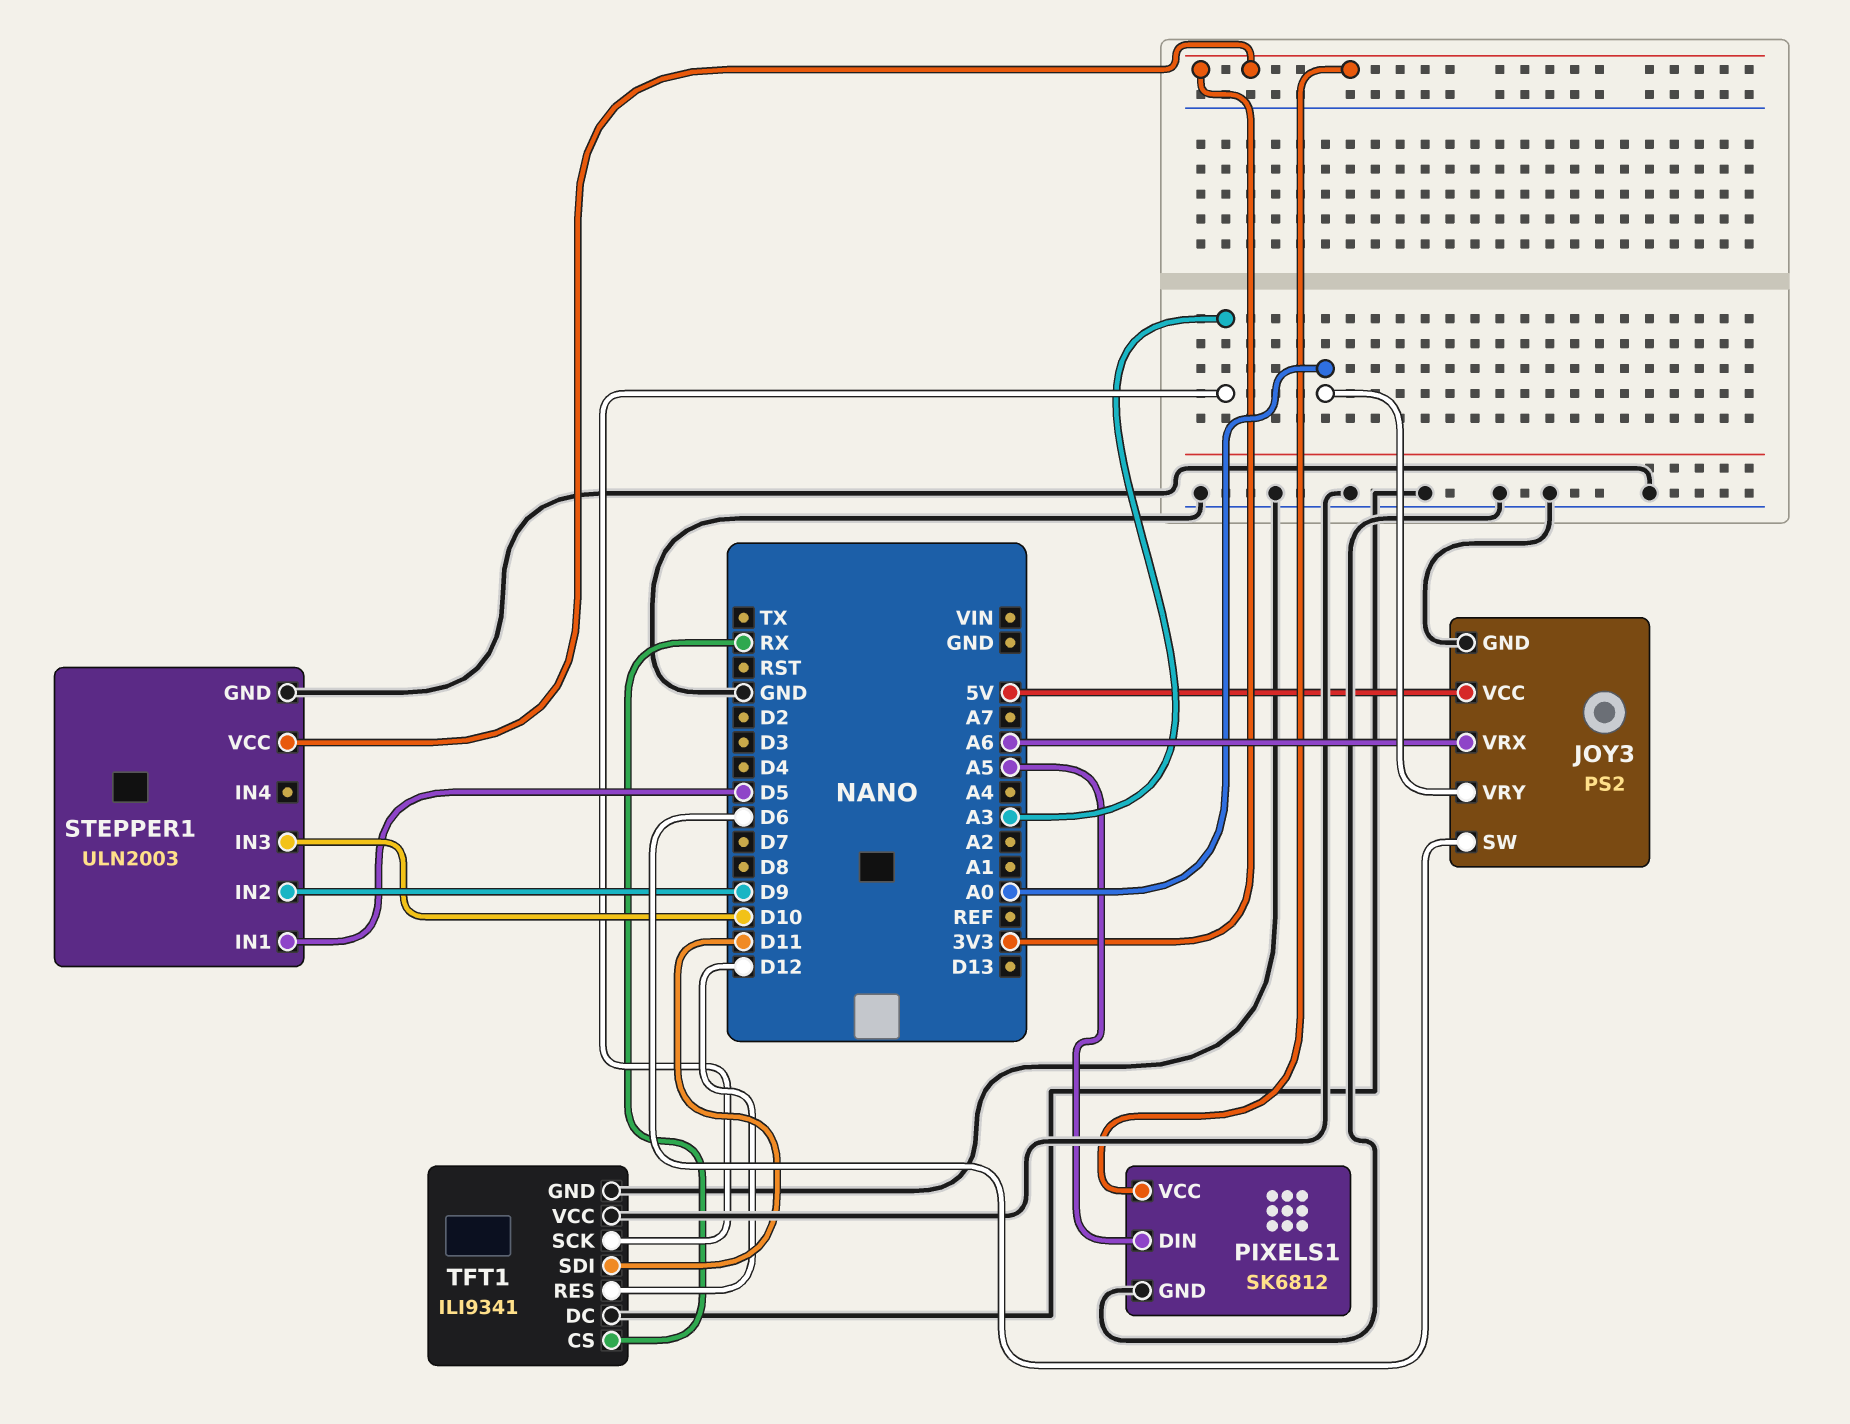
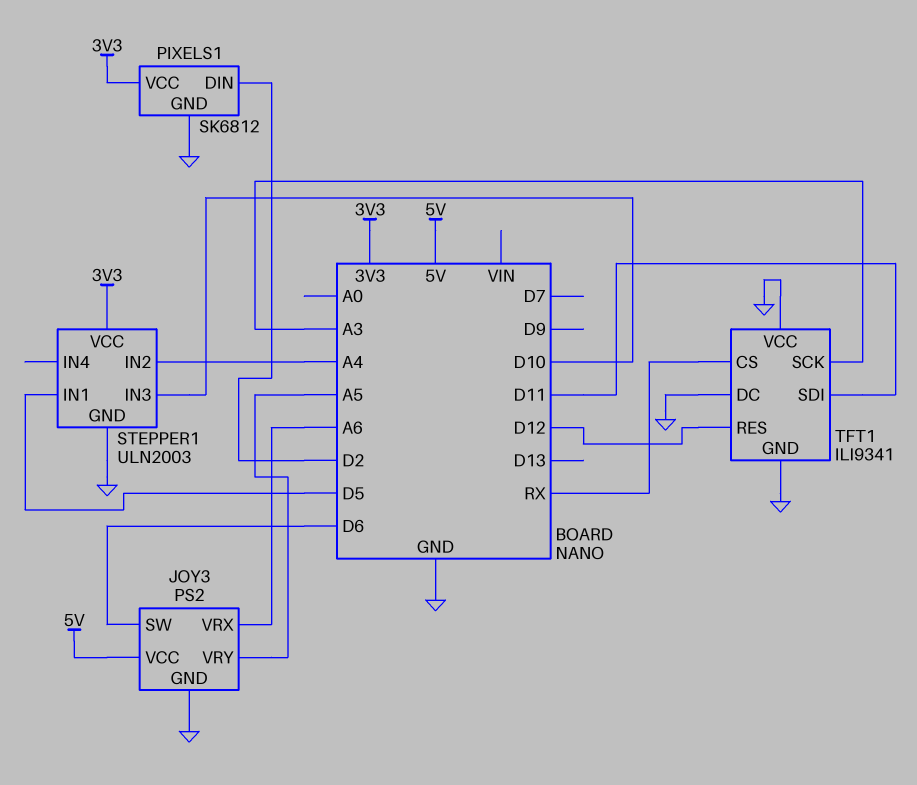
JOY3 pin VRY: A0 -> A5
PIXELS1 pin DIN: A5 -> D2
STEPPER1 pin IN2: D9 -> A4

